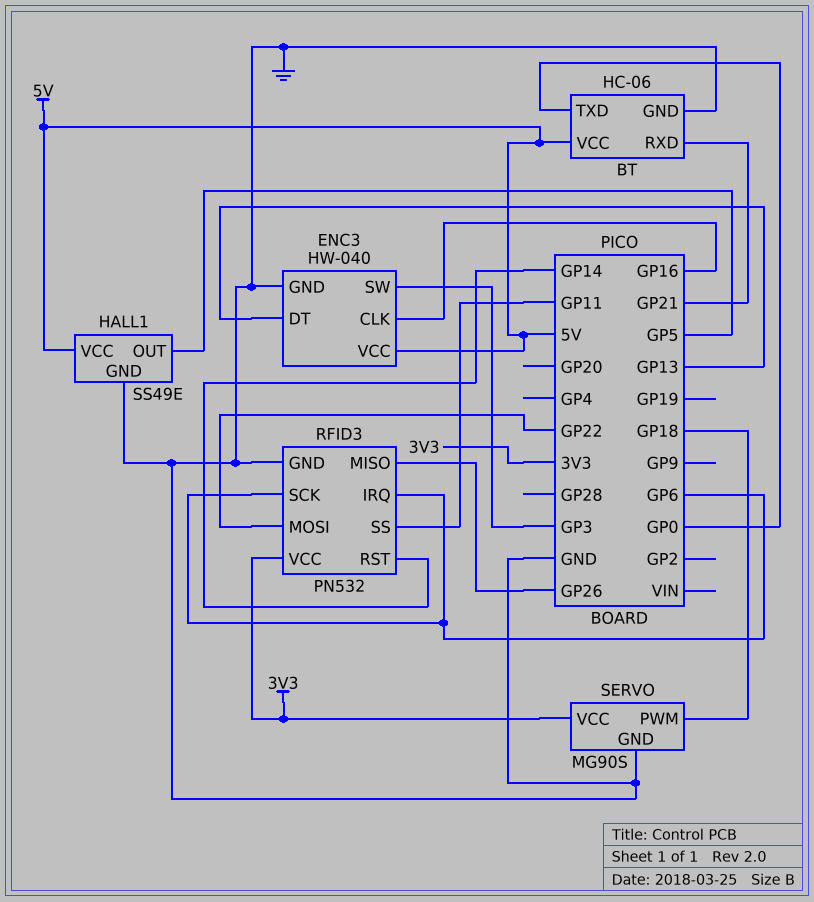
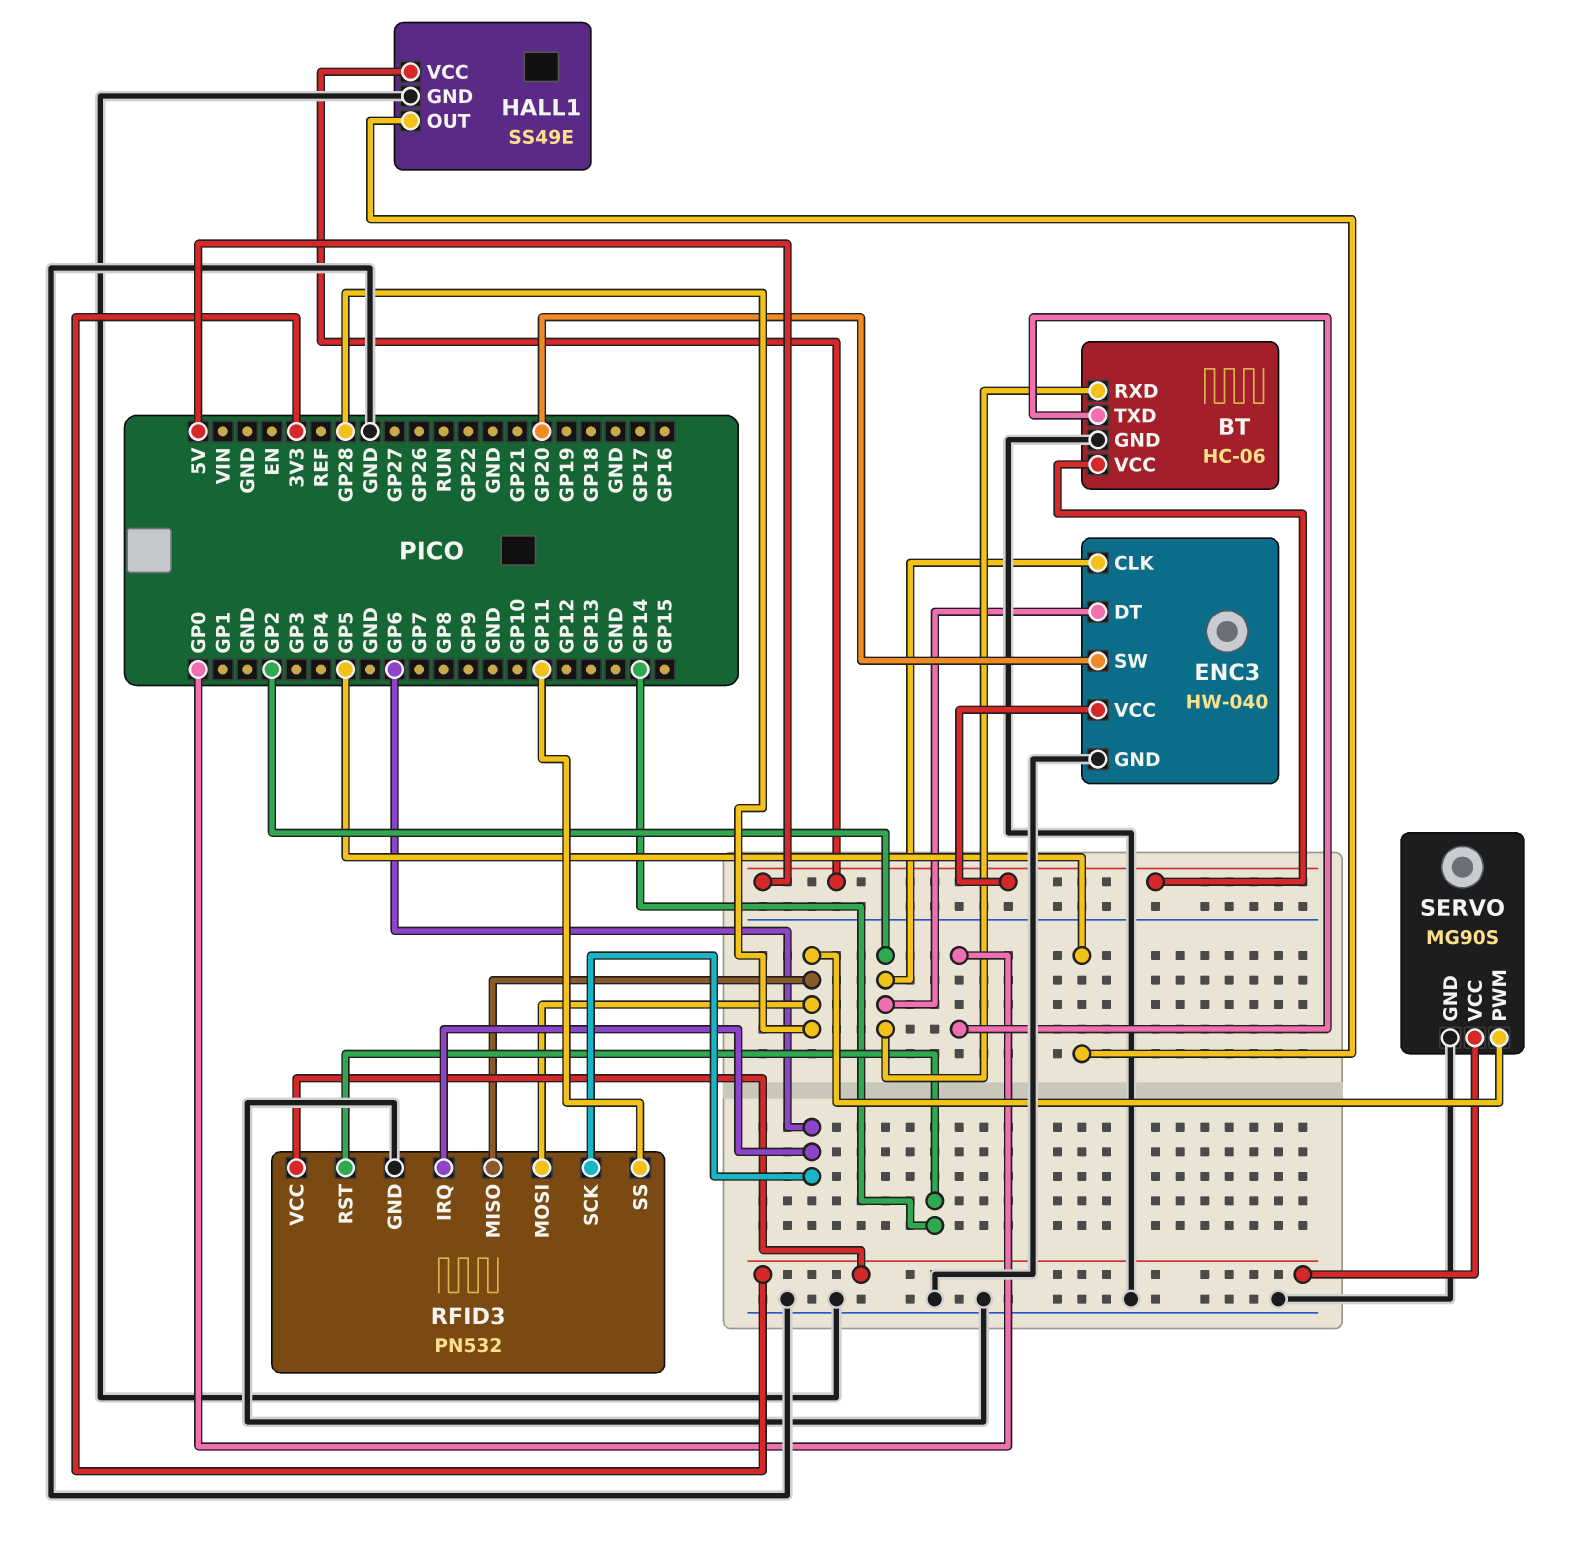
BT pin RXD: GP21 -> GP2
ENC3 pin CLK: GP16 -> GP2
ENC3 pin DT: GP13 -> GP2
ENC3 pin SW: GP3 -> GP20
RFID3 pin MISO: GP26 -> GP28
RFID3 pin MOSI: GP22 -> GP28
SERVO pin PWM: GP18 -> GP28

